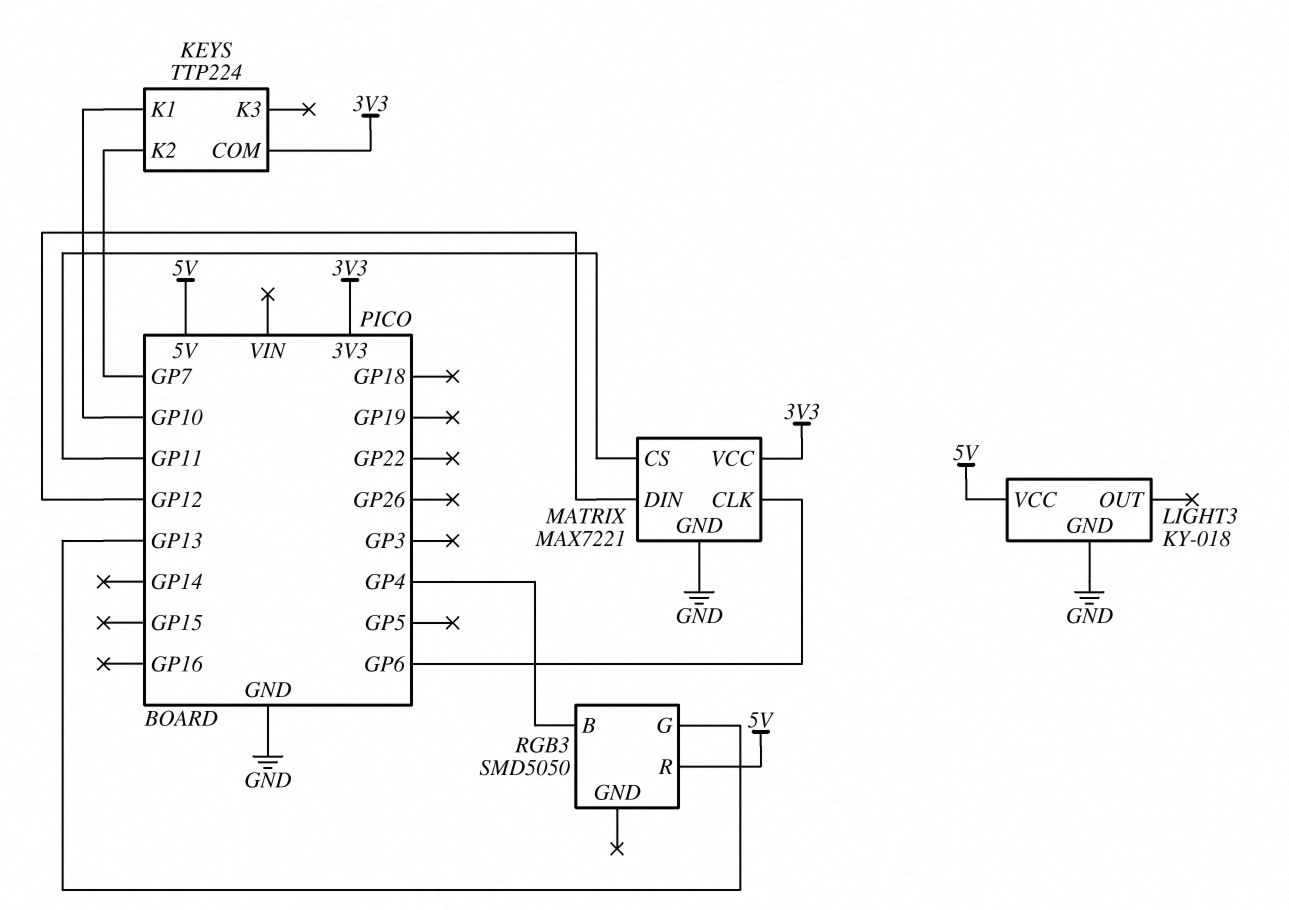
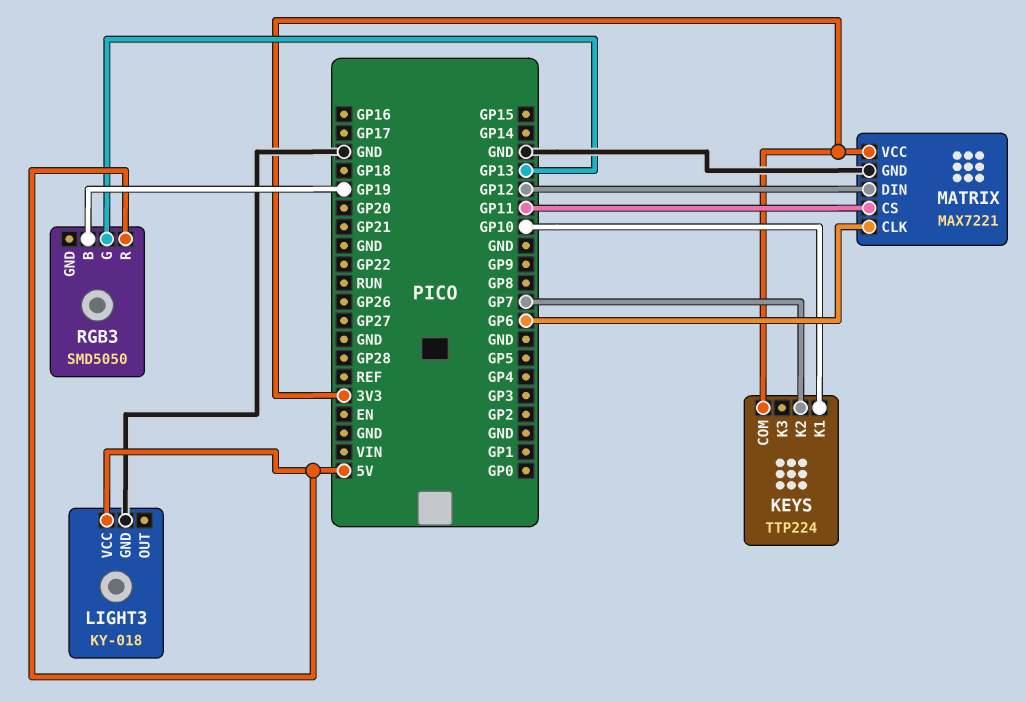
RGB3 pin B: GP4 -> GP19

